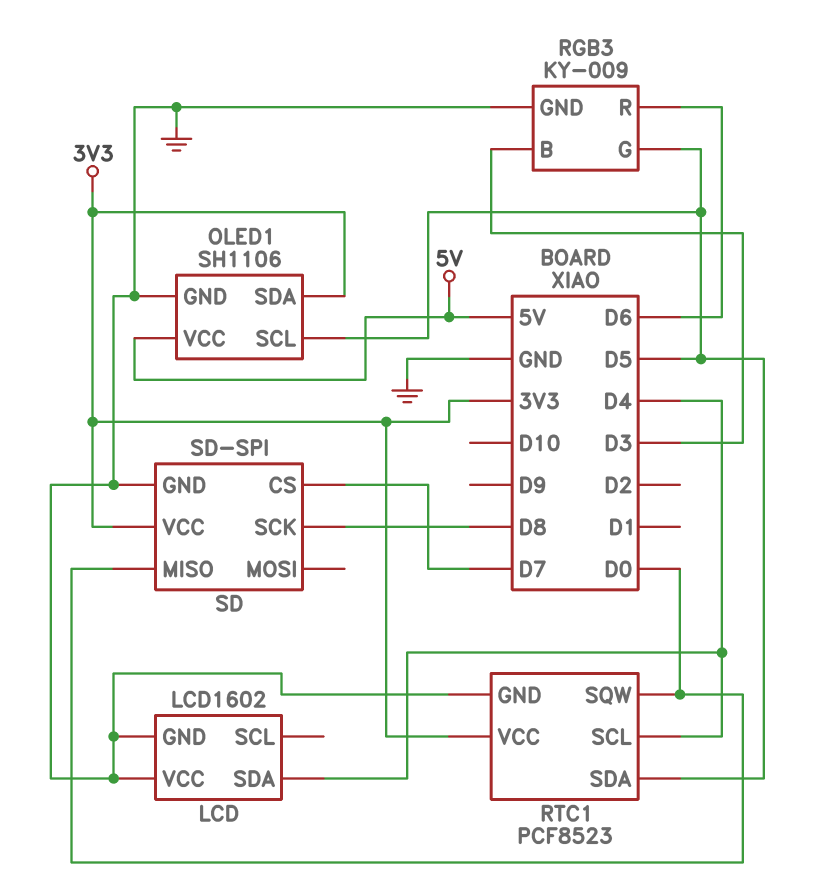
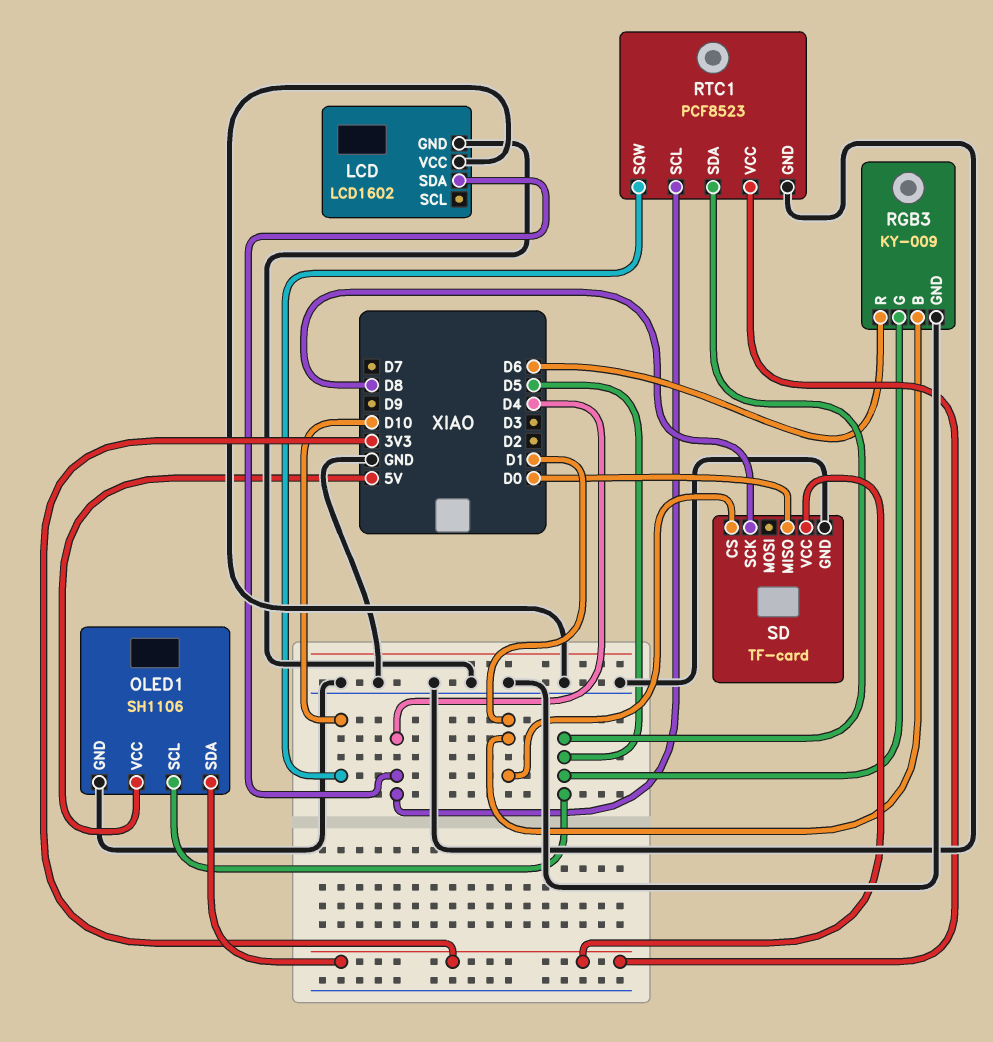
RGB3 pin B: D3 -> D1
RTC1 pin SQW: D0 -> D10
SD: SD-SPI -> TF-card
SD pin CS: D7 -> D1

